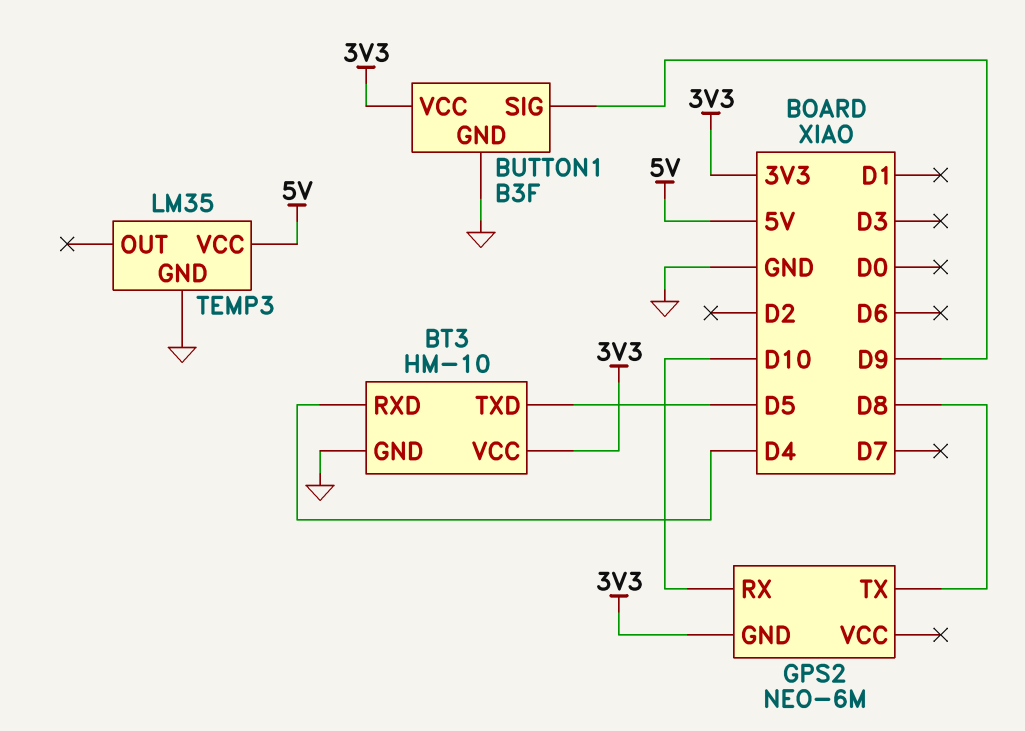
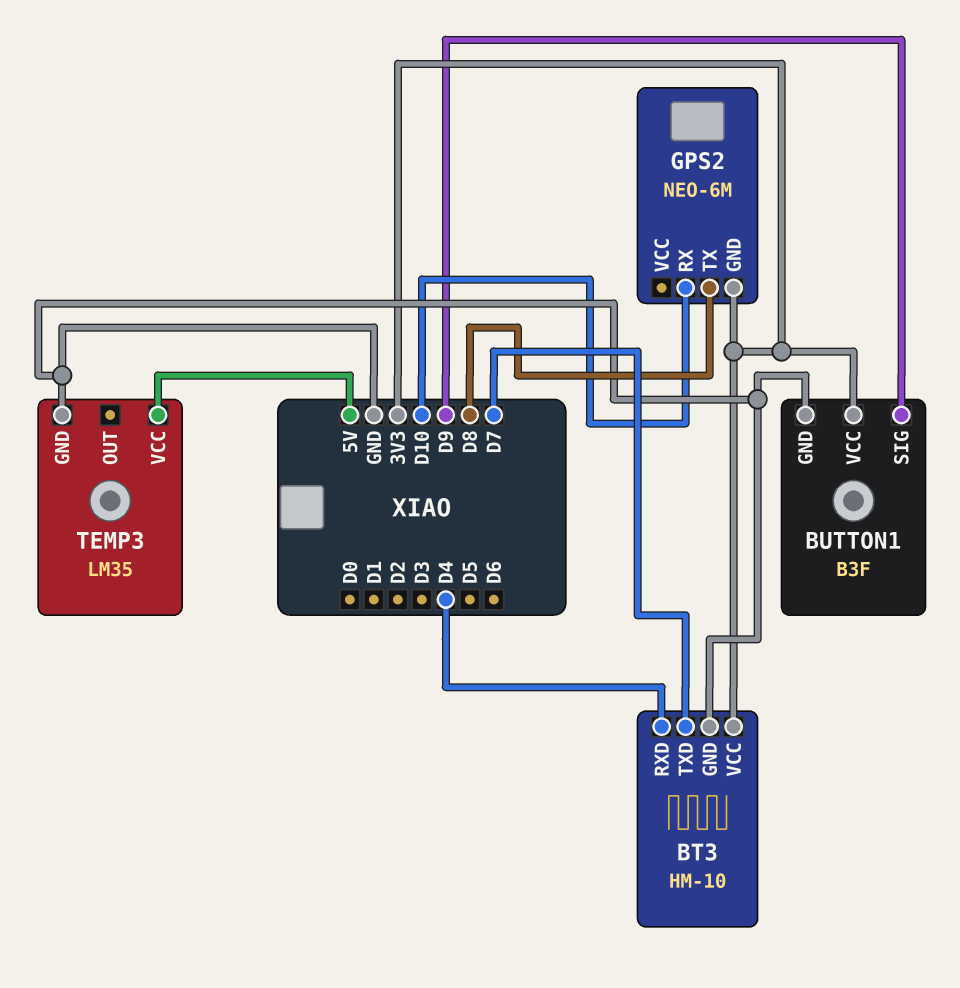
BT3 pin TXD: D5 -> D7

